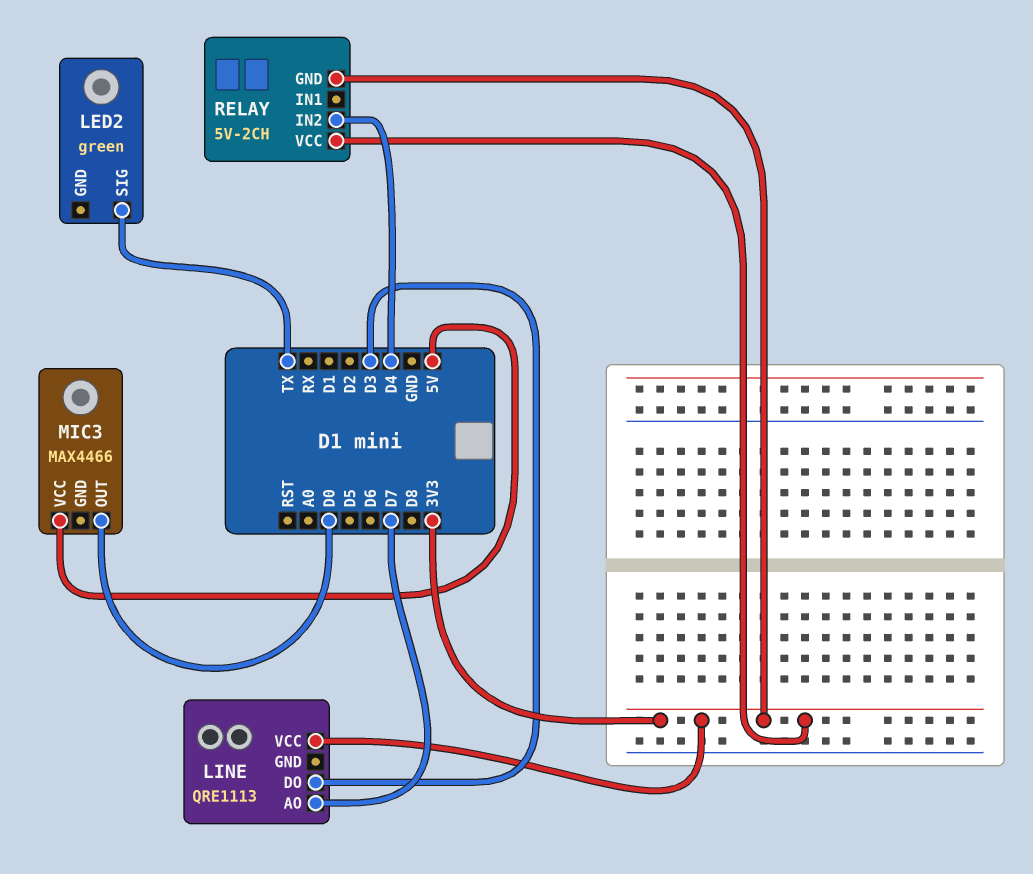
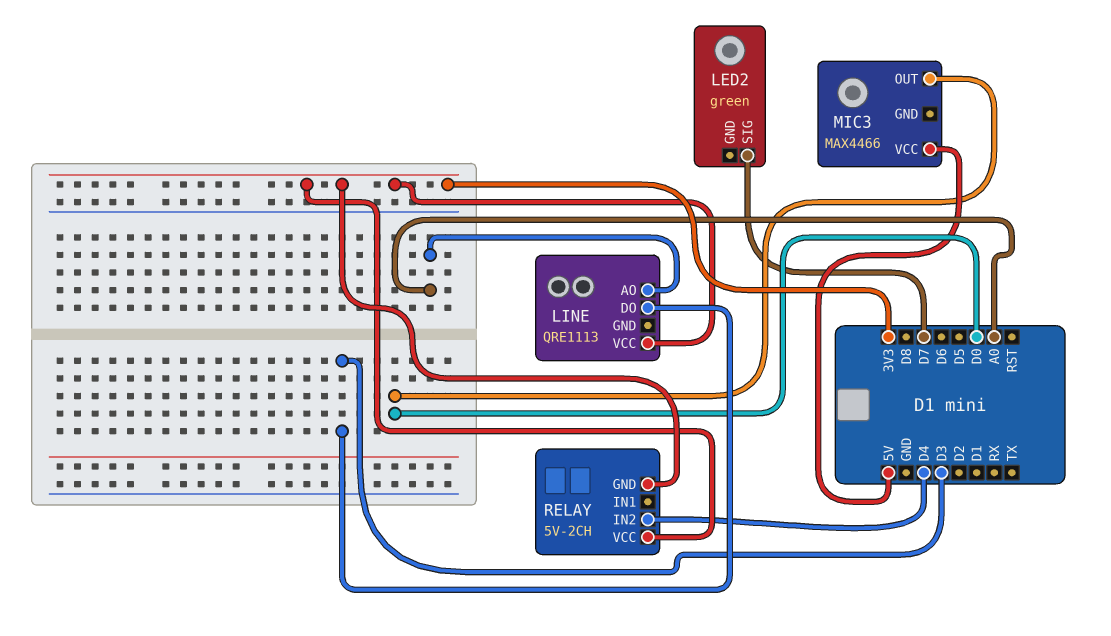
LED2 pin SIG: TX -> D7
LINE pin AO: D7 -> A0

